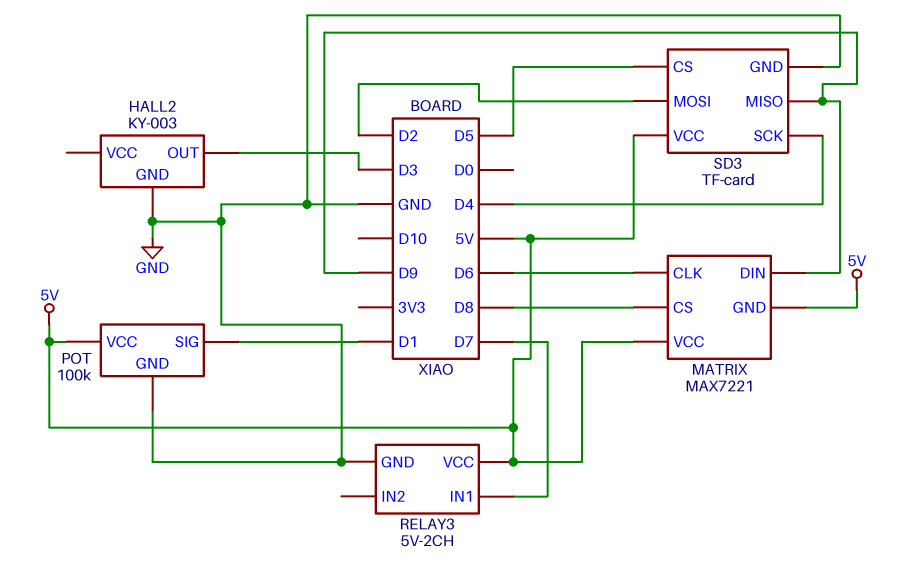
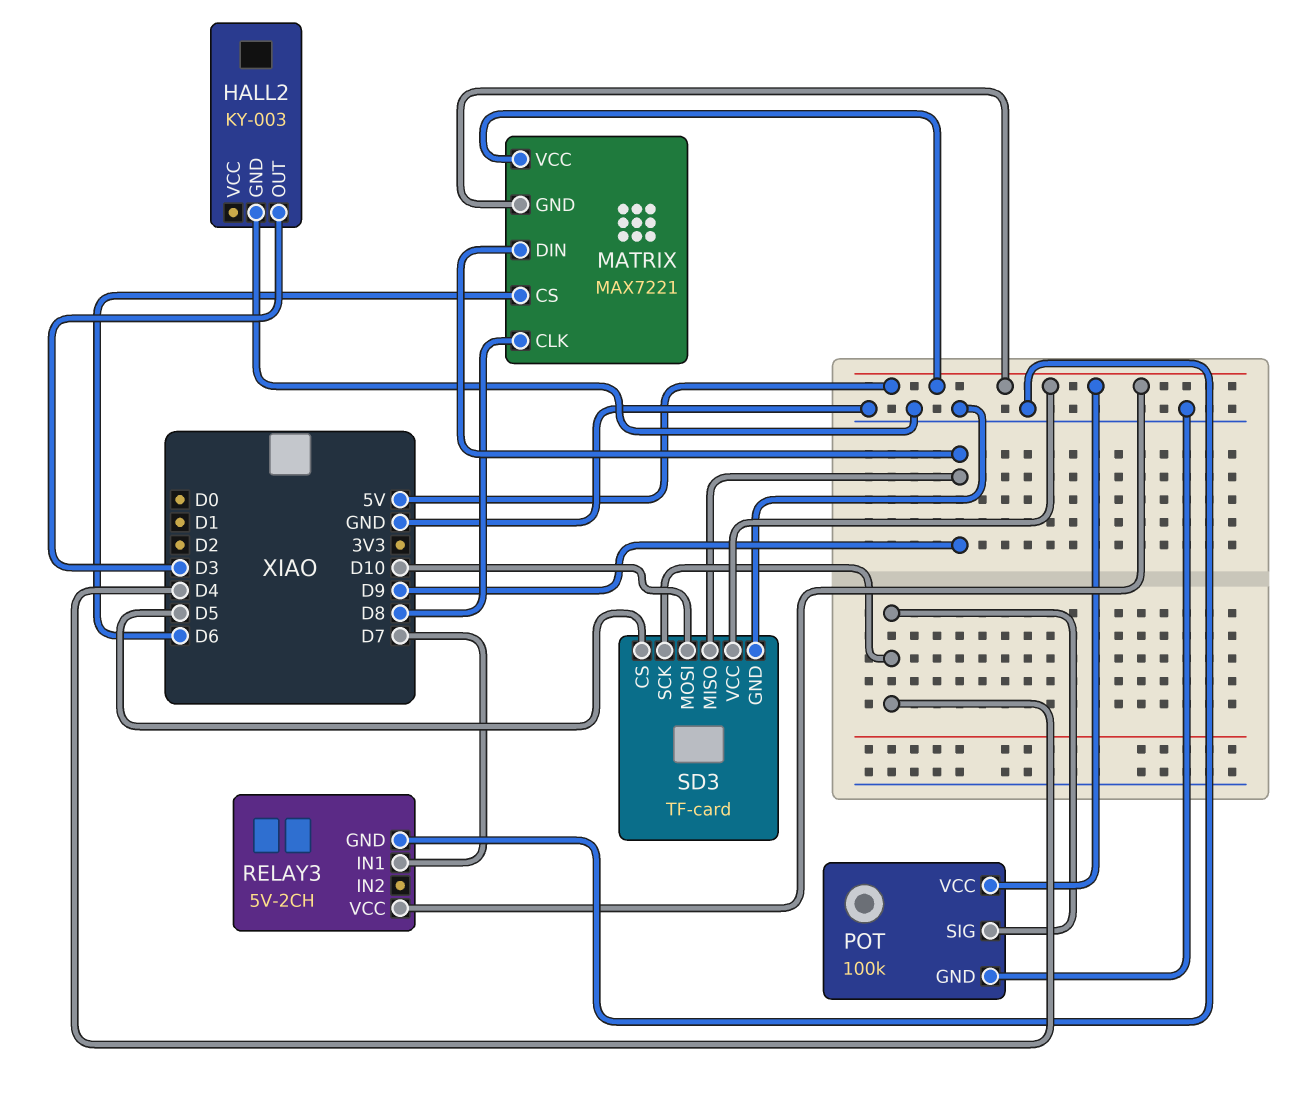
MATRIX pin CLK: D6 -> D8
MATRIX pin CS: D8 -> D6
POT pin SIG: D1 -> D4
SD3 pin MOSI: D2 -> D10

